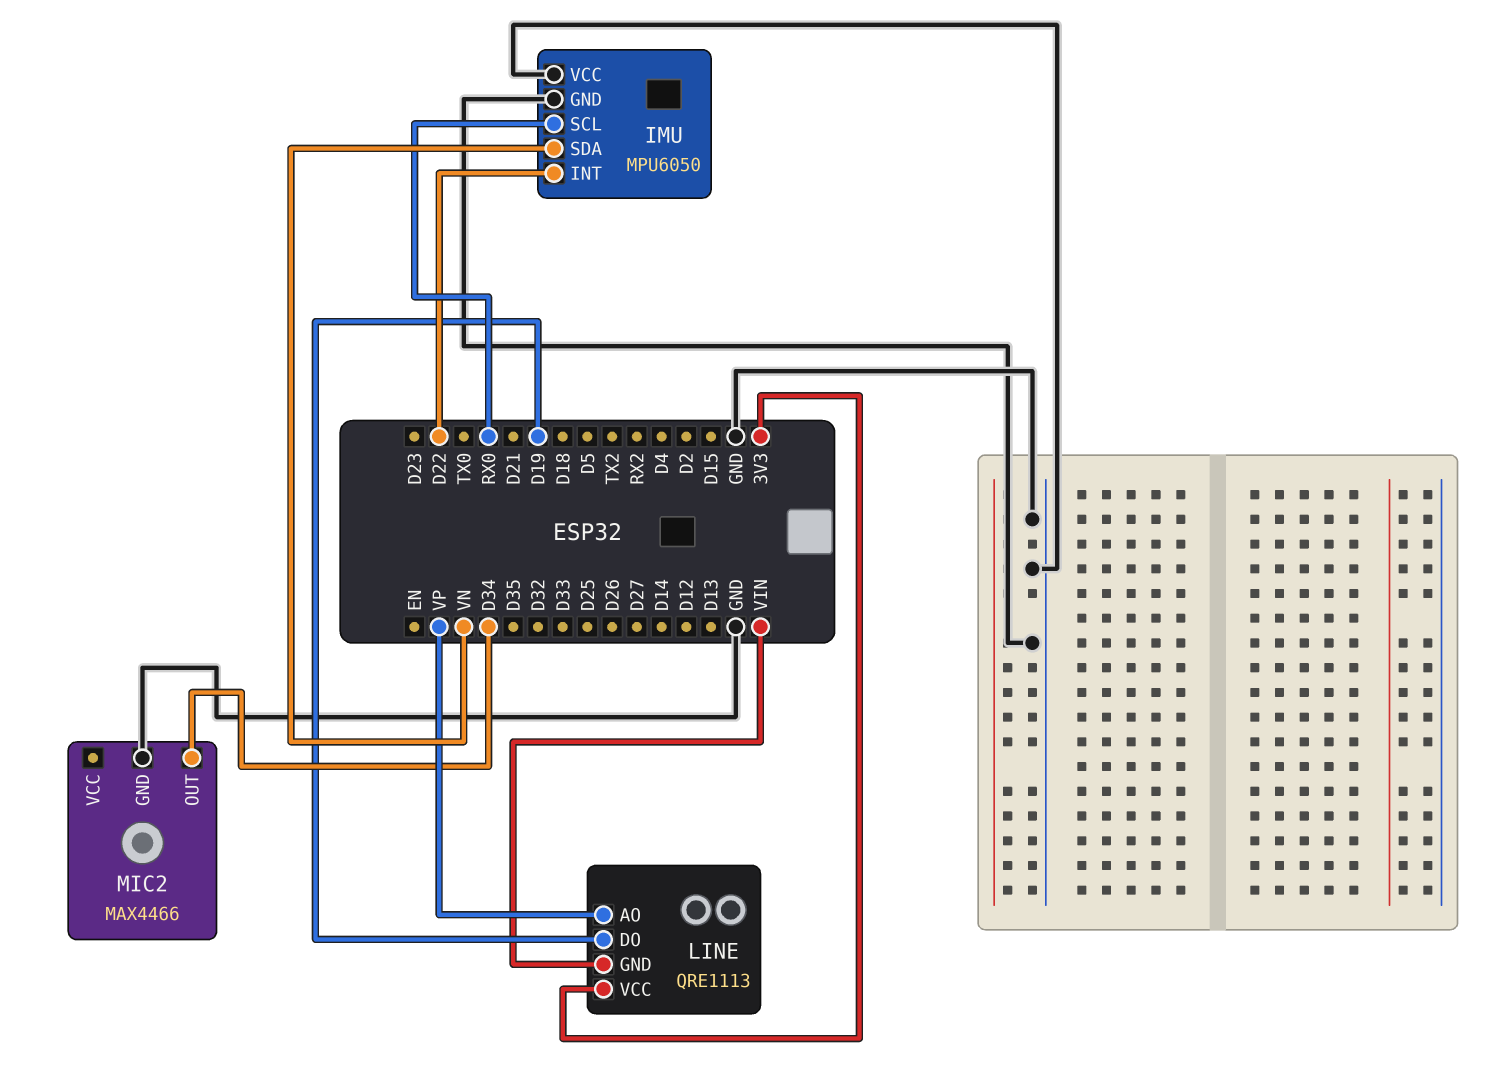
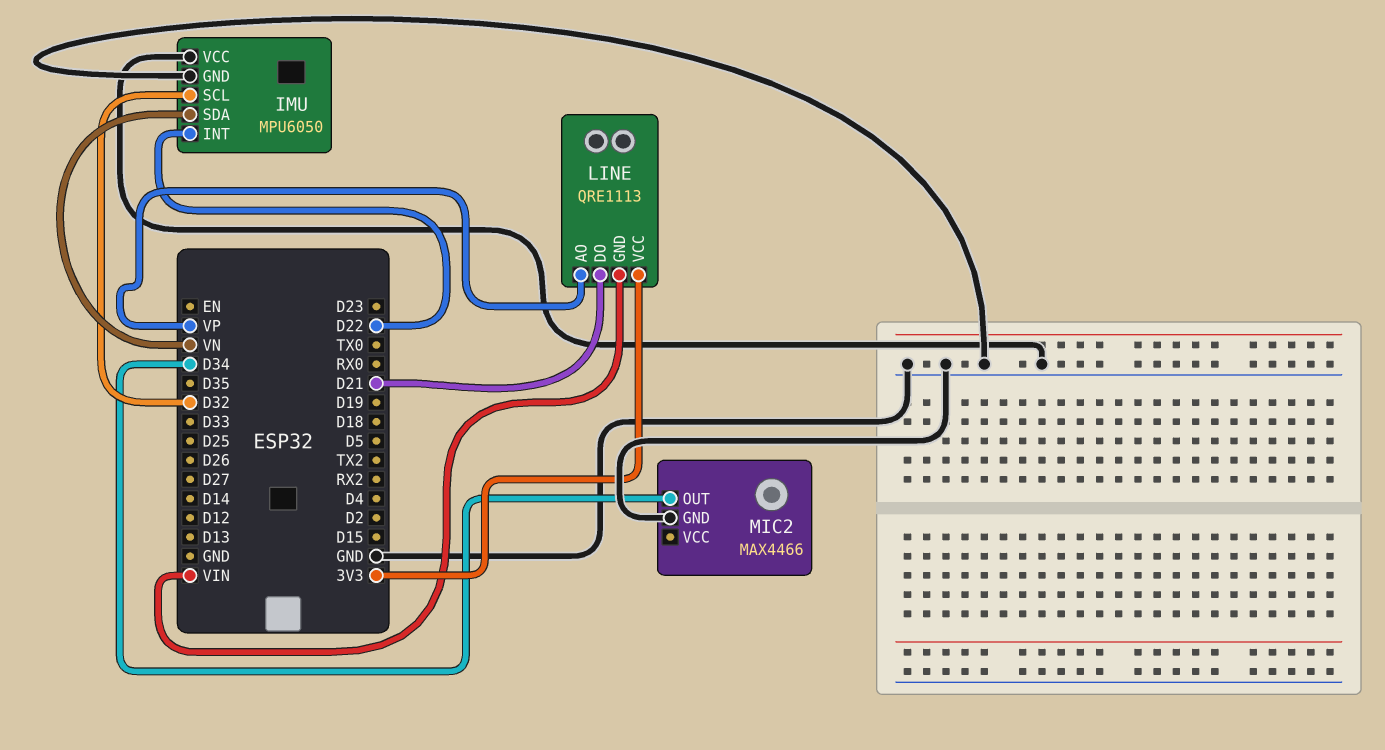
IMU pin SCL: RX0 -> D32
LINE pin DO: D19 -> D21

